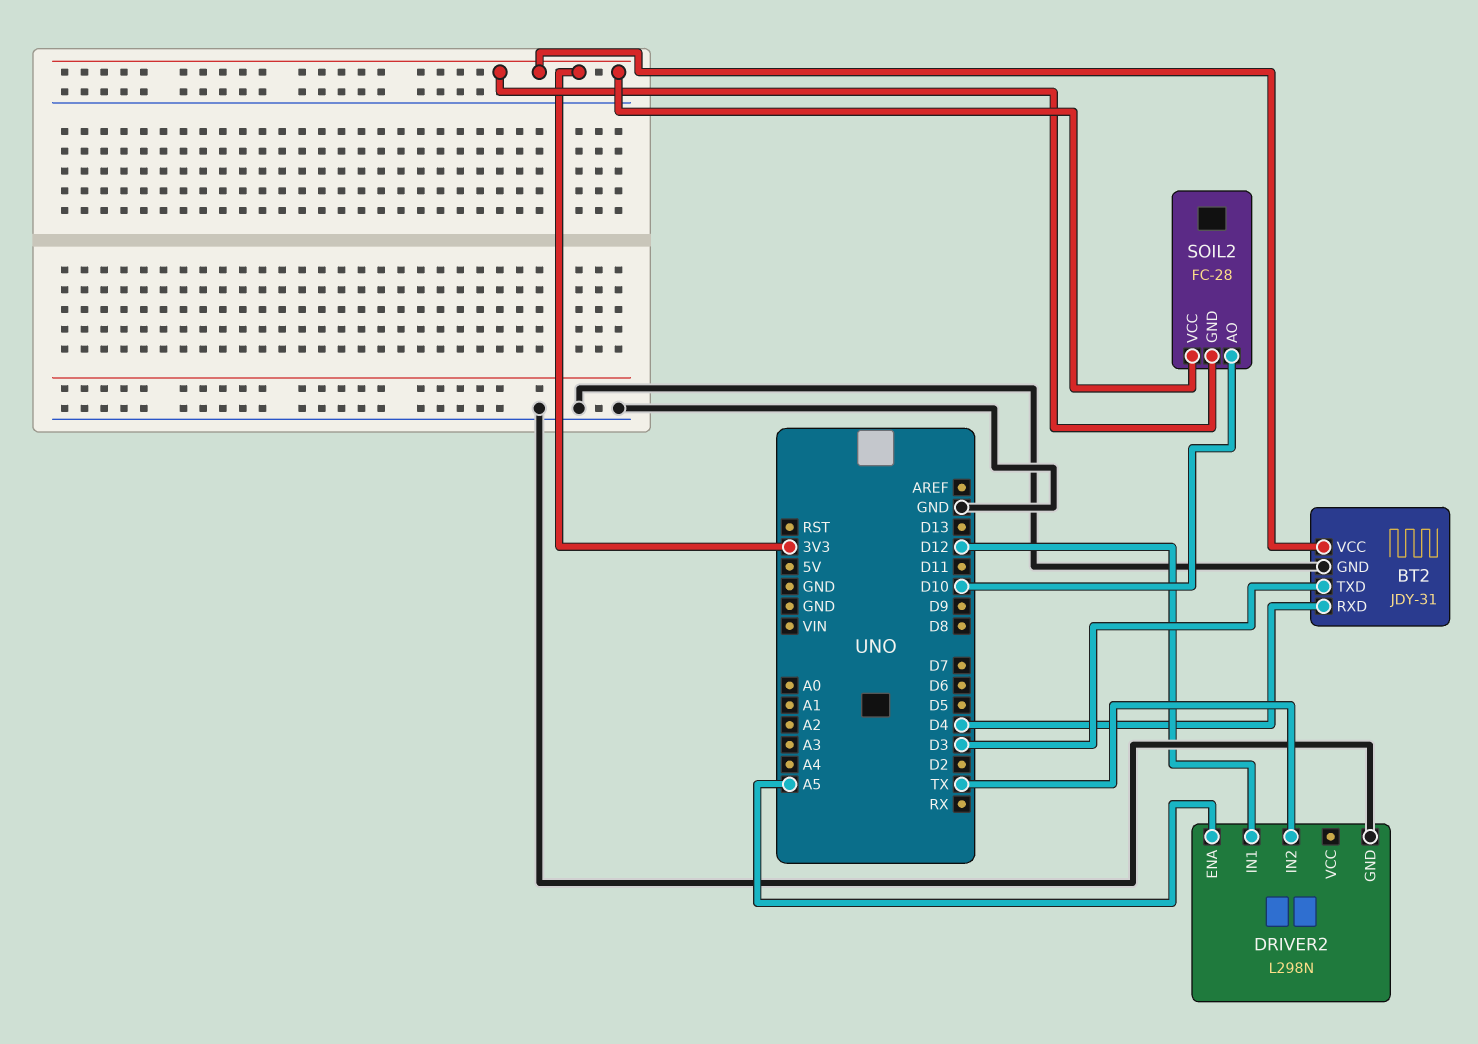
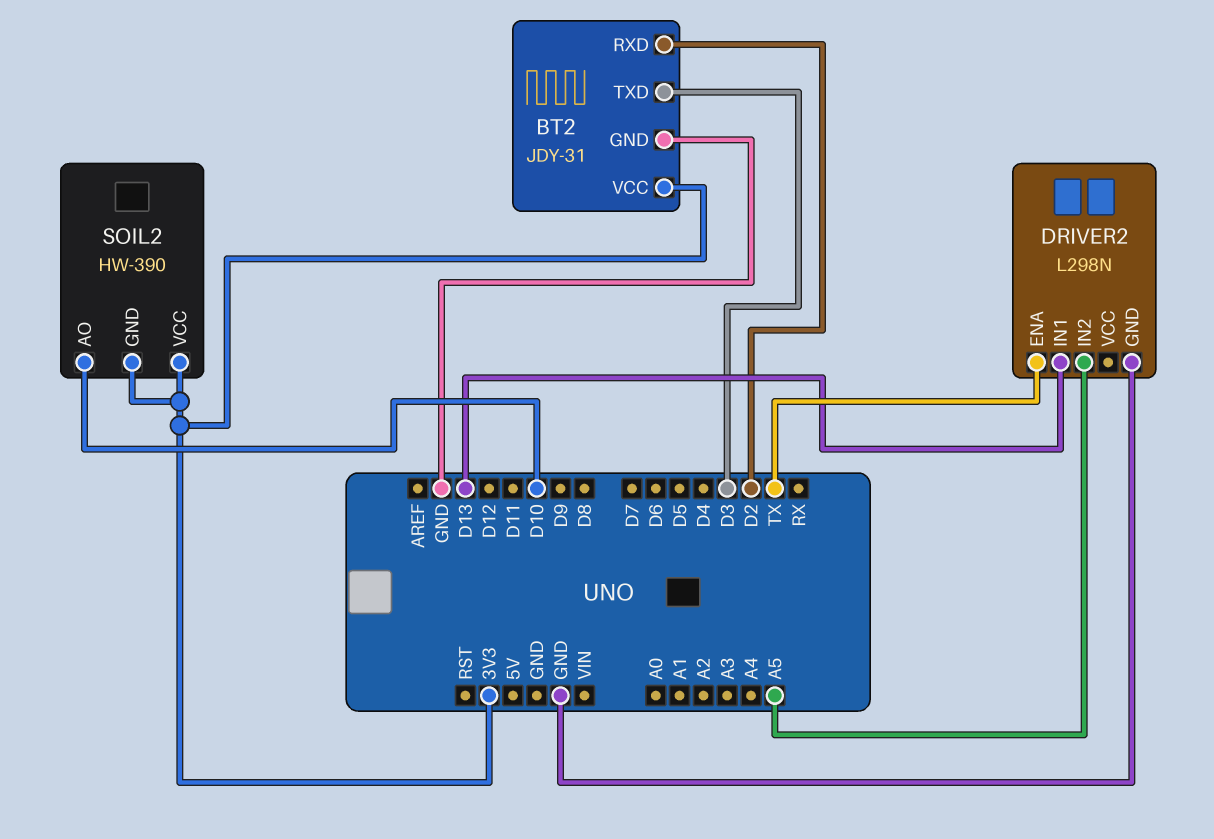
BT2 pin RXD: D4 -> D2
DRIVER2 pin ENA: A5 -> TX
DRIVER2 pin IN1: D12 -> D13
DRIVER2 pin IN2: TX -> A5
SOIL2: FC-28 -> HW-390

